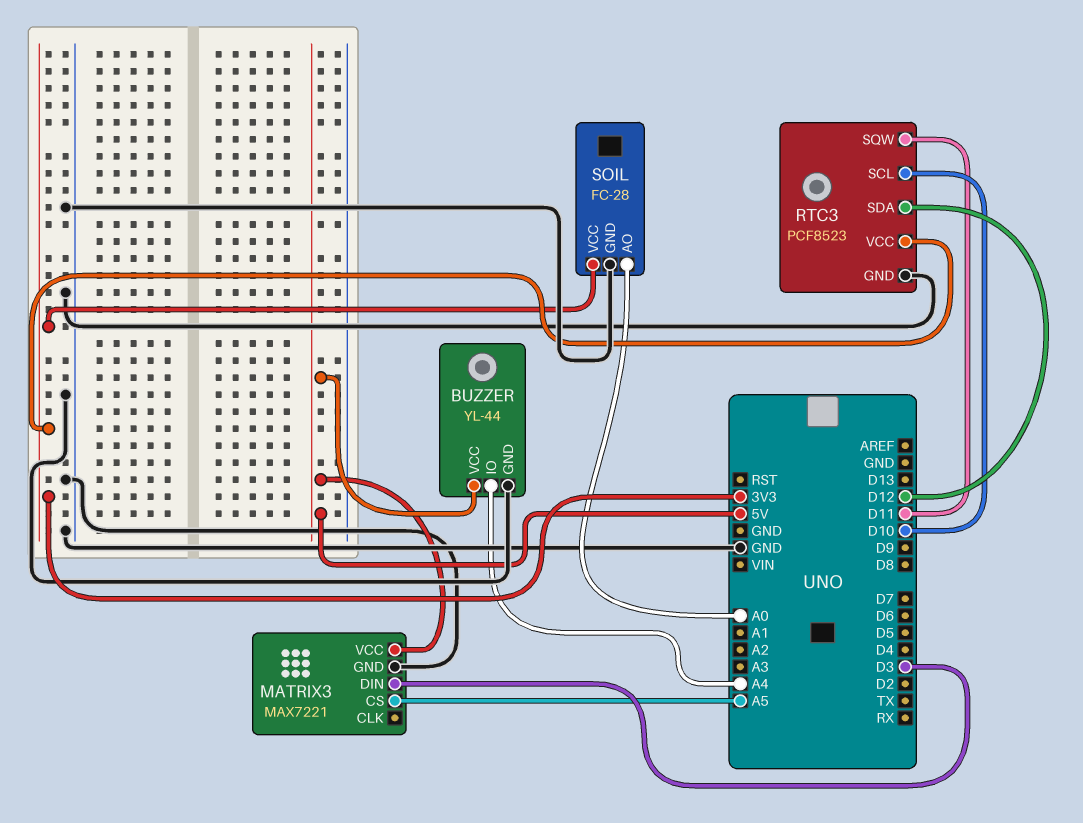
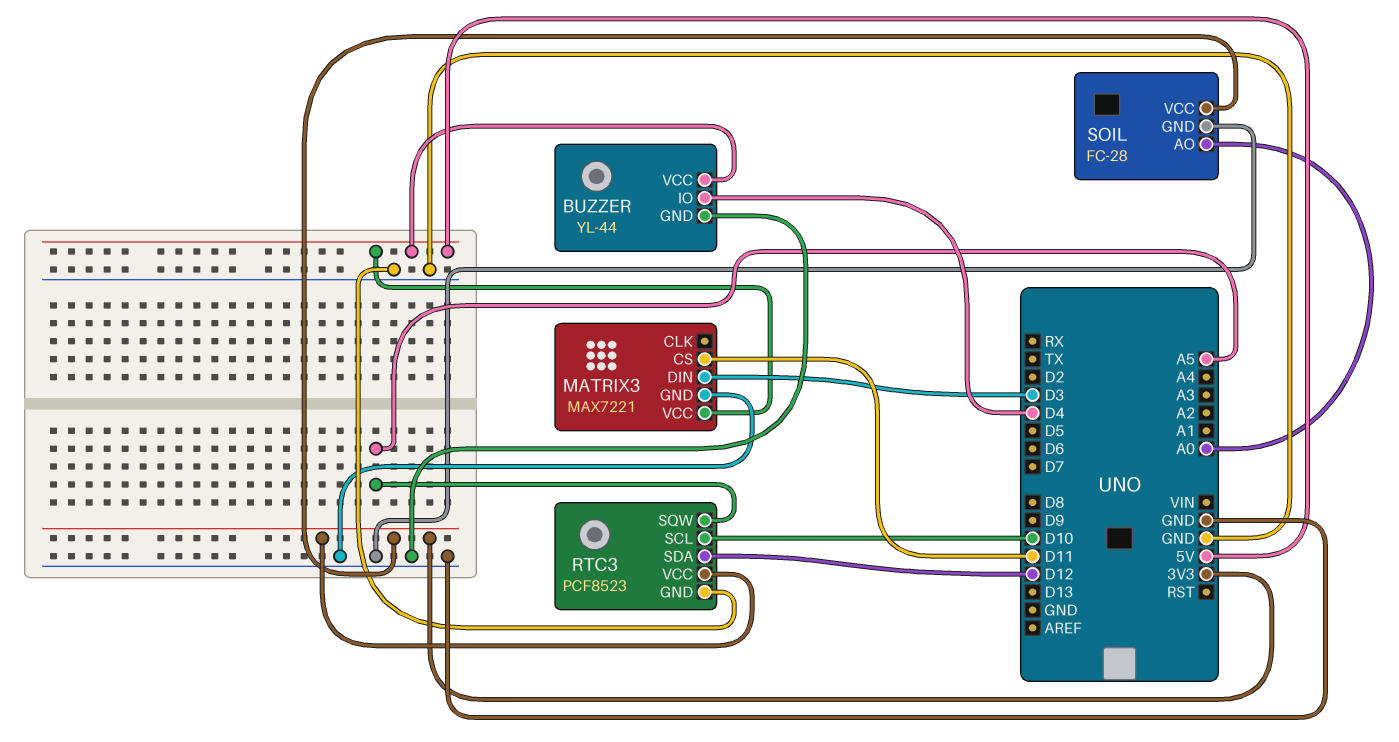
BUZZER pin IO: A4 -> D4
MATRIX3 pin CS: A5 -> D11
RTC3 pin SQW: D11 -> A5

